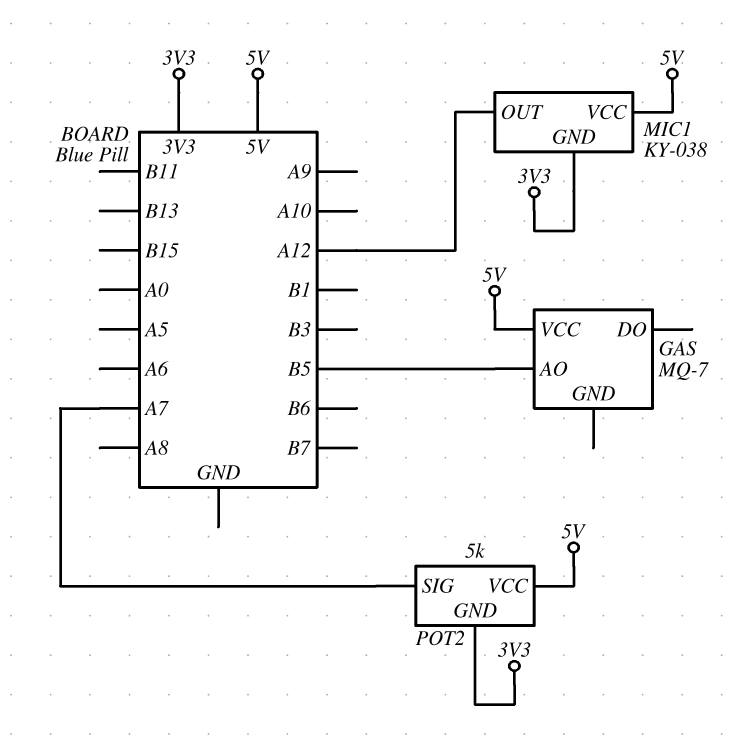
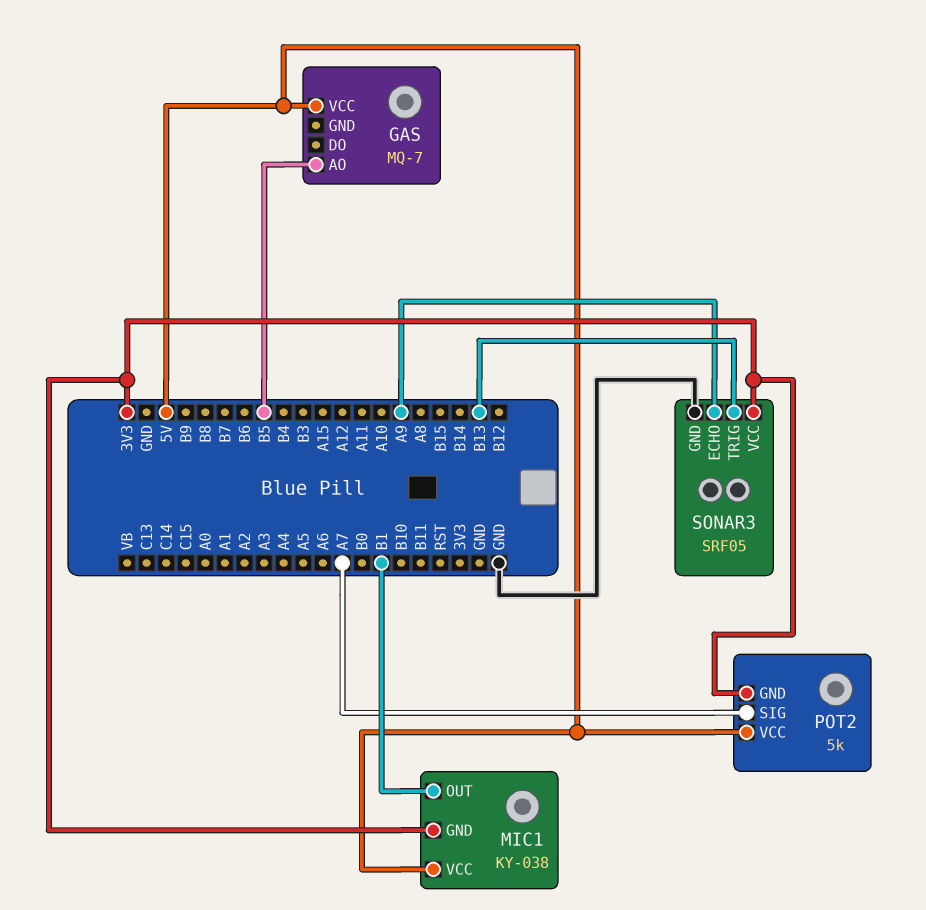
MIC1 pin OUT: A12 -> B1
SONAR3: none -> SRF05
SONAR3 pin ECHO: none -> A9
SONAR3 pin GND: none -> GND
SONAR3 pin TRIG: none -> B13
SONAR3 pin VCC: none -> 3V3

